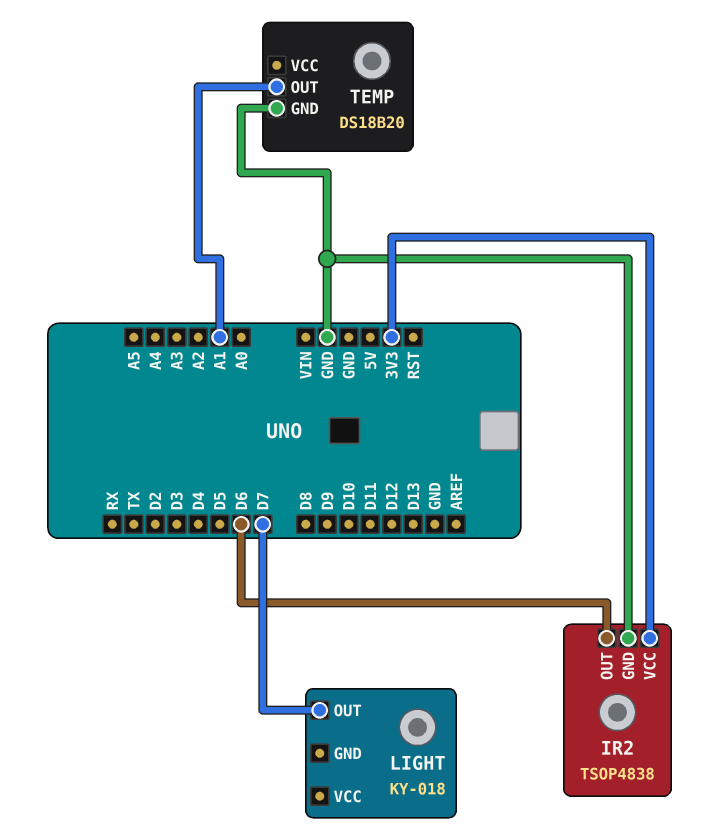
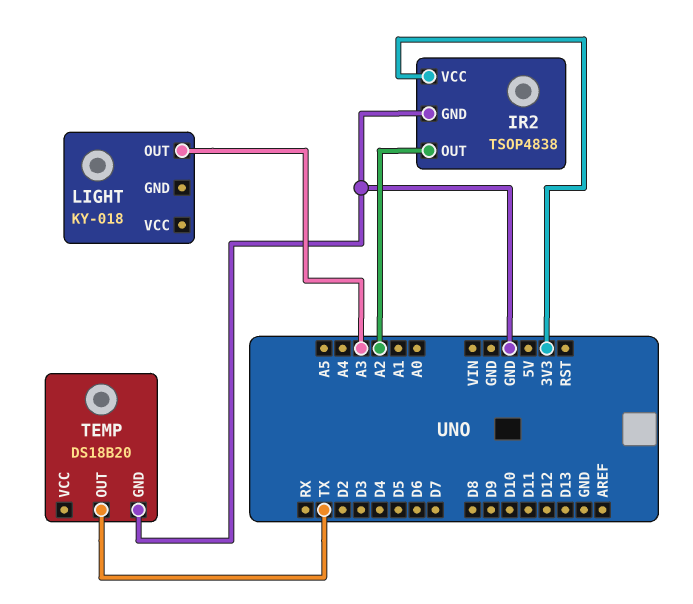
IR2 pin OUT: D6 -> A2
LIGHT pin OUT: D7 -> A3
TEMP pin OUT: A1 -> TX

